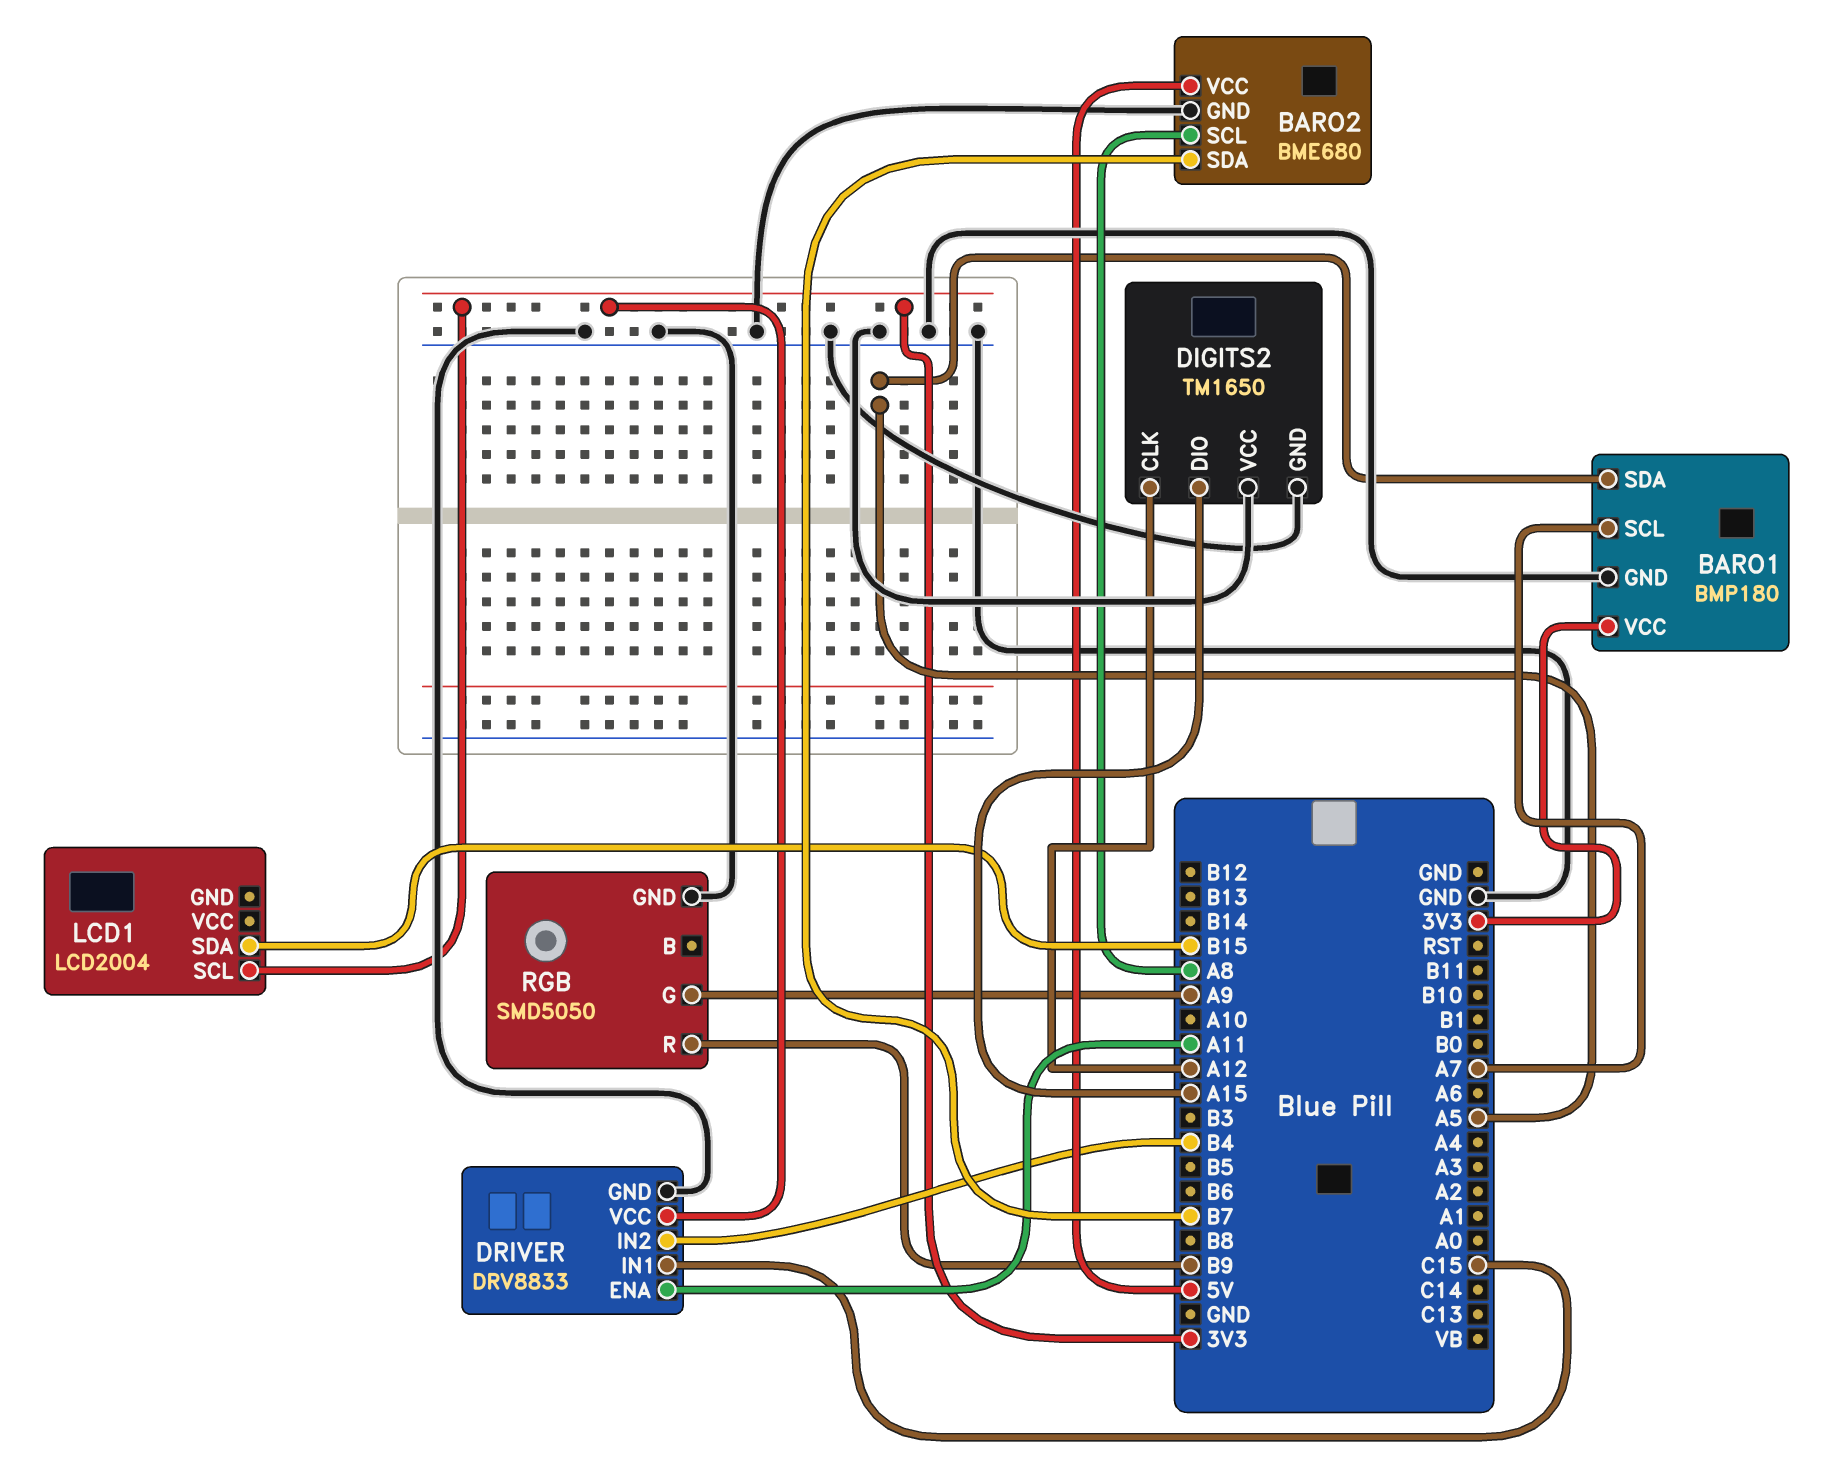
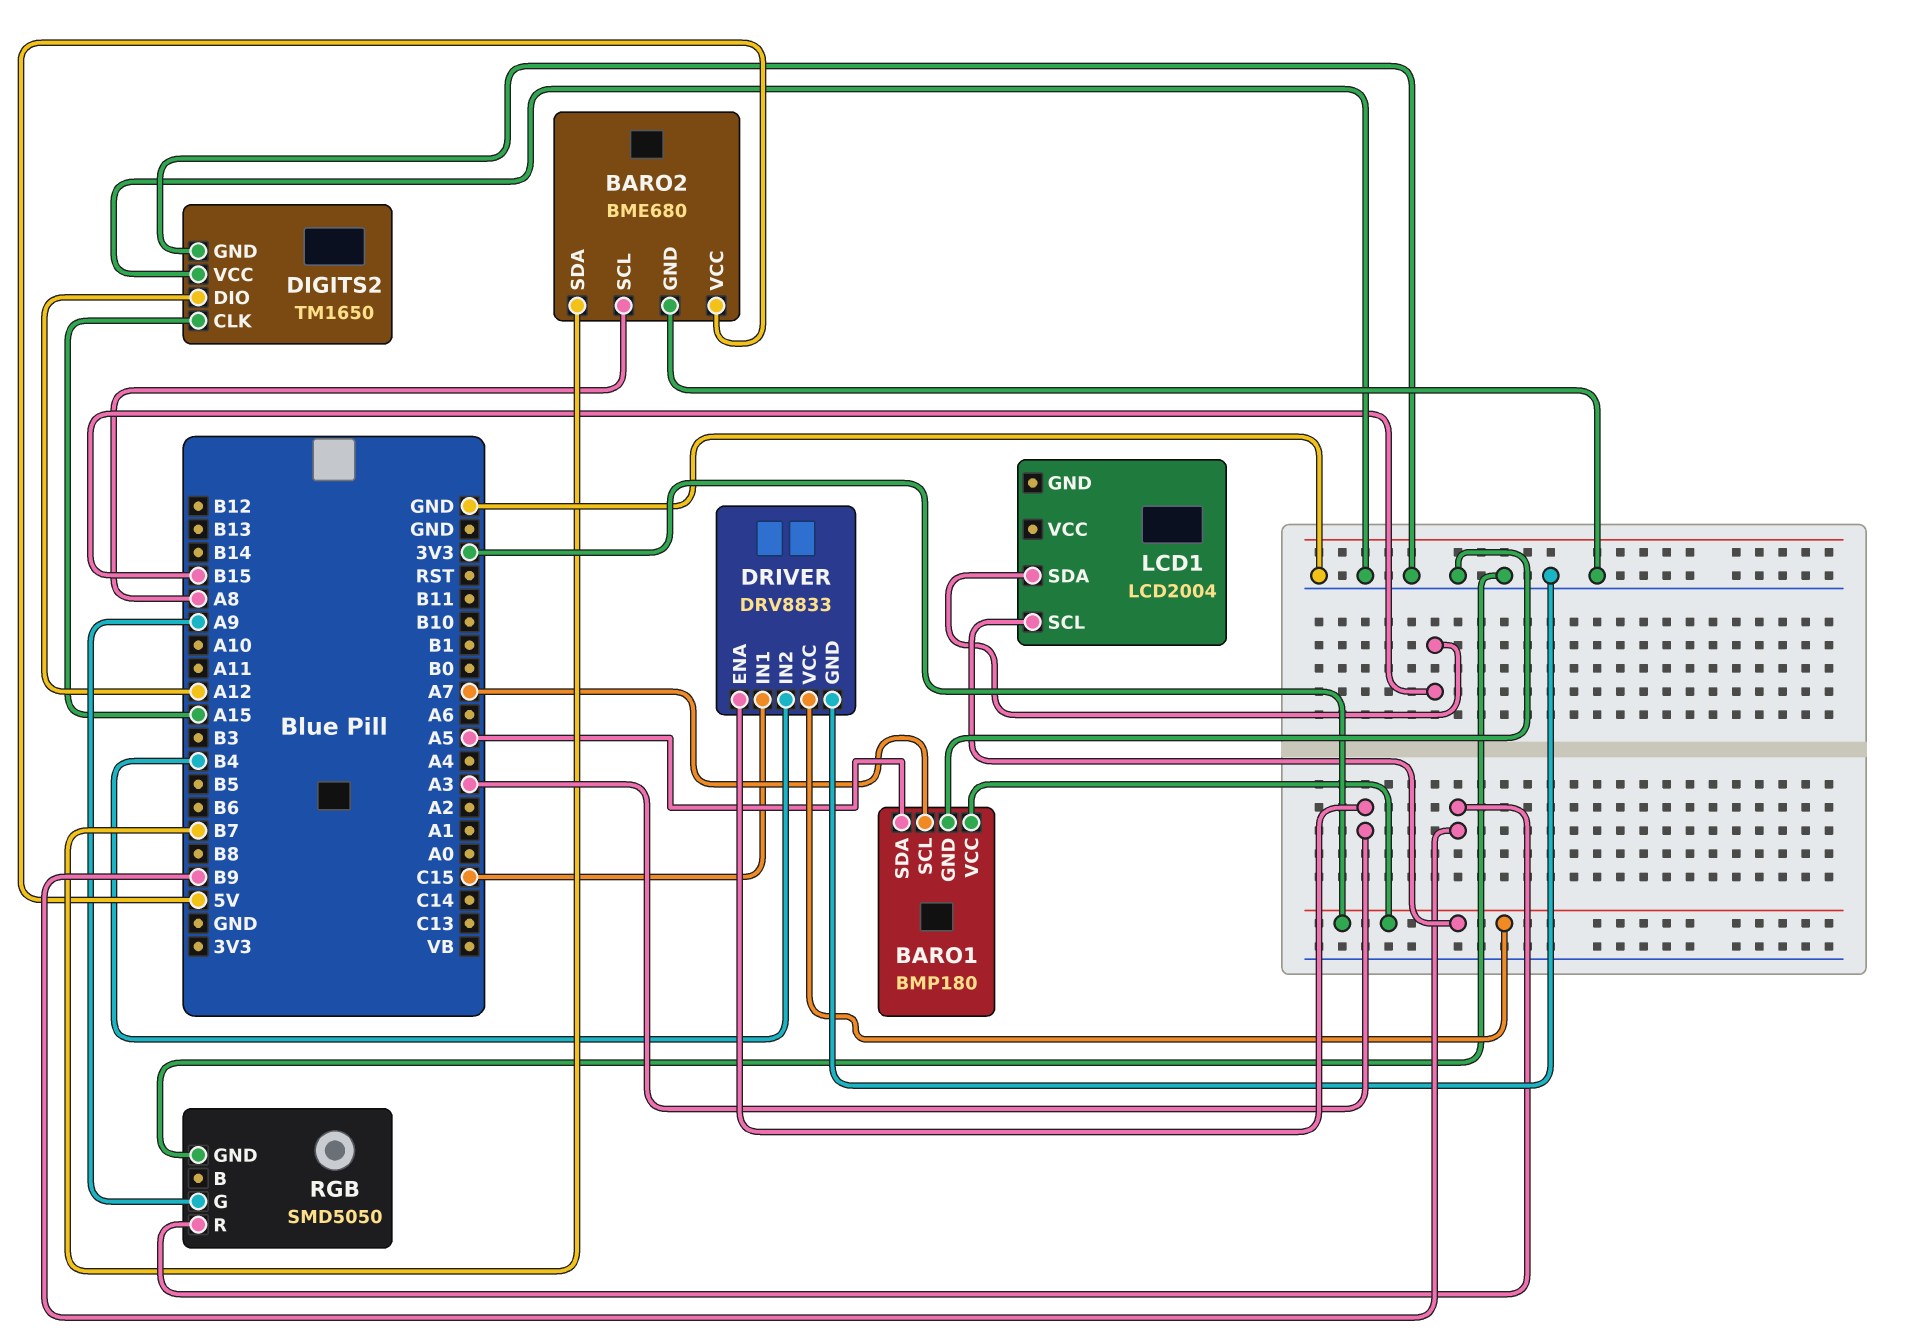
DIGITS2 pin CLK: A12 -> A15
DIGITS2 pin DIO: A15 -> A12
DRIVER pin ENA: A11 -> A3

